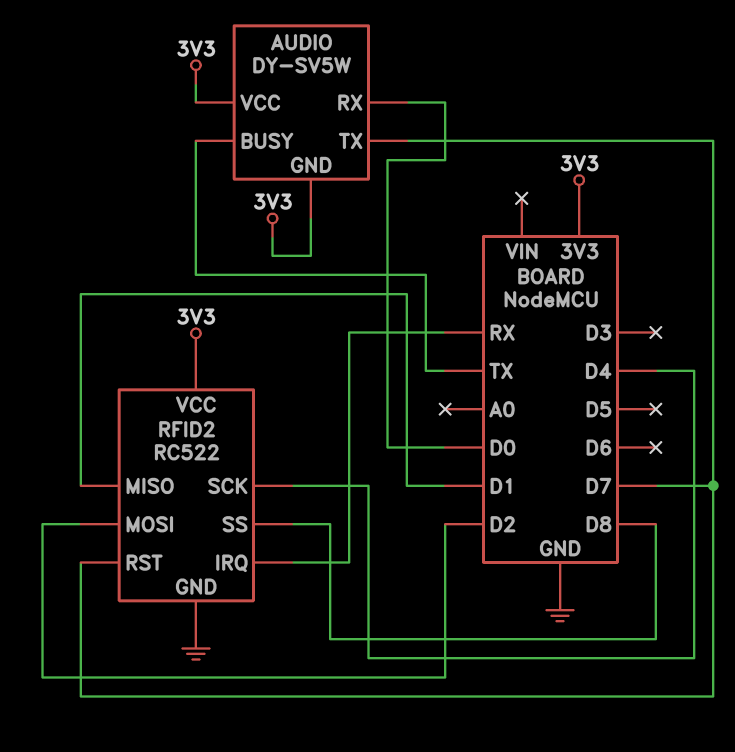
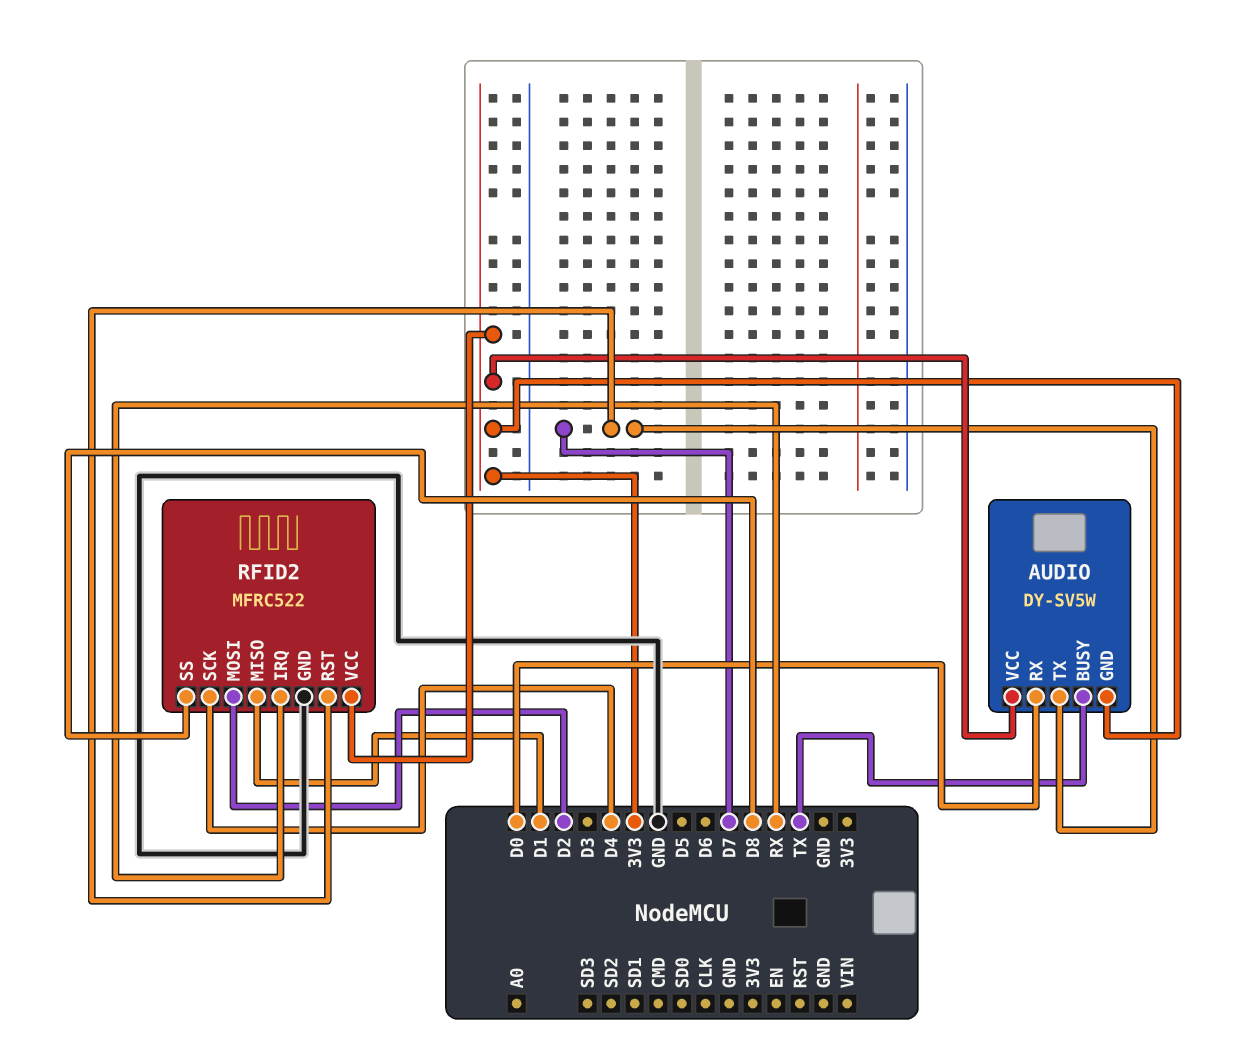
RFID2: RC522 -> MFRC522

